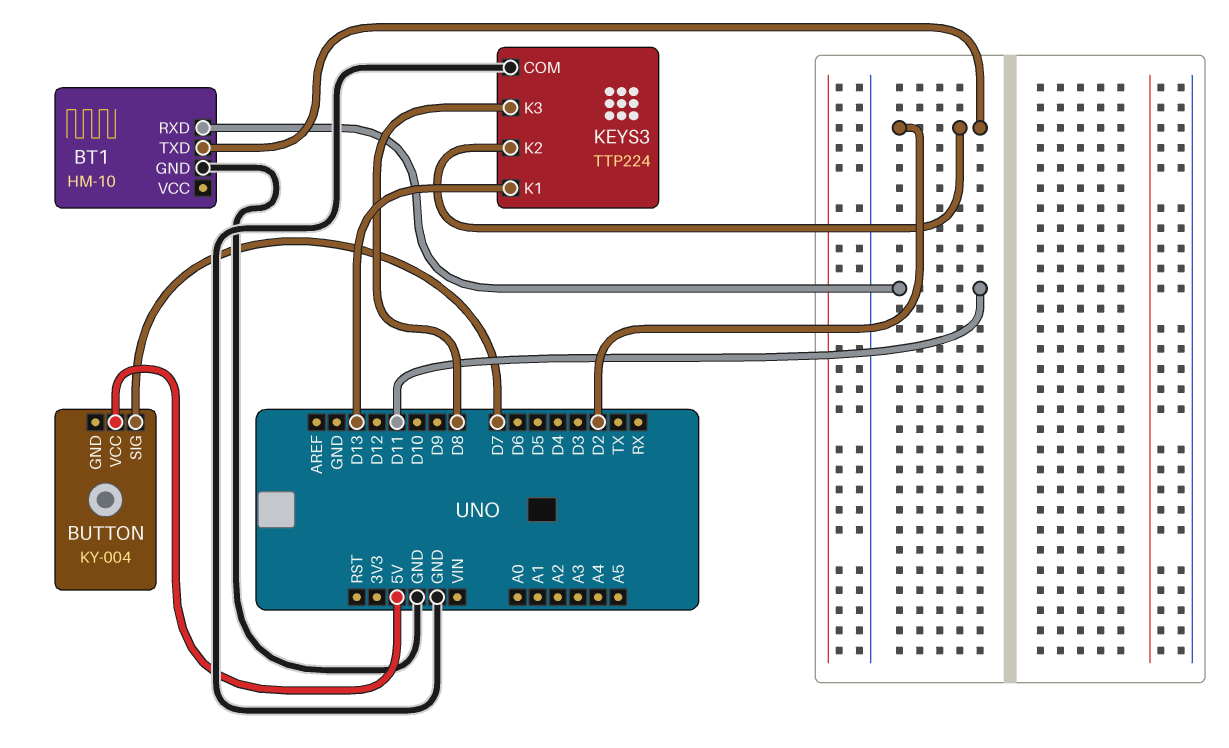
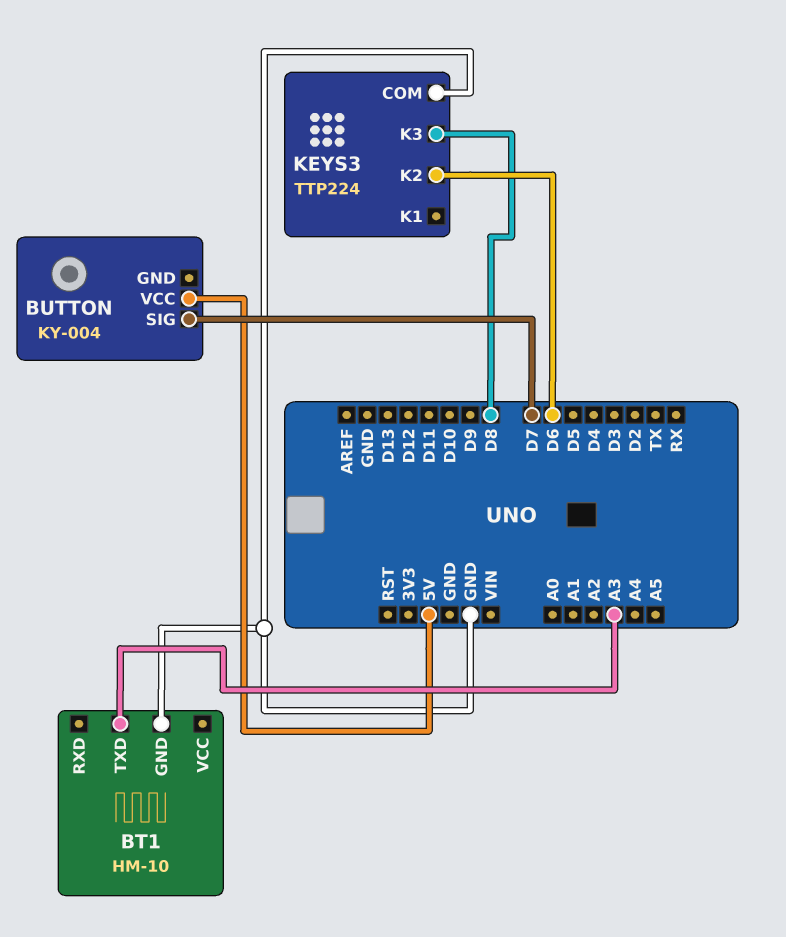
BT1 pin RXD: D11 -> none
BT1 pin TXD: D2 -> A3
KEYS3 pin K1: D13 -> none
KEYS3 pin K2: D2 -> D6

